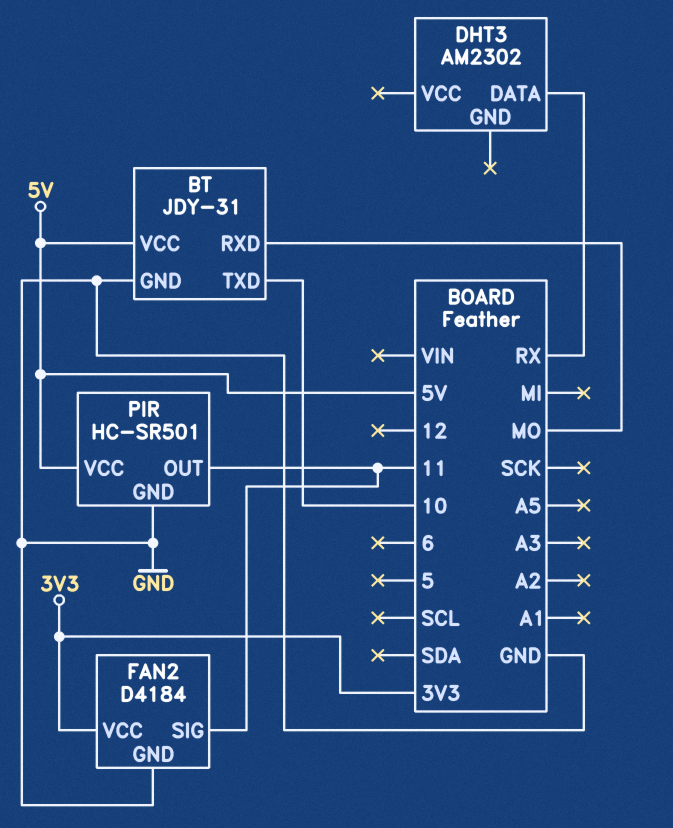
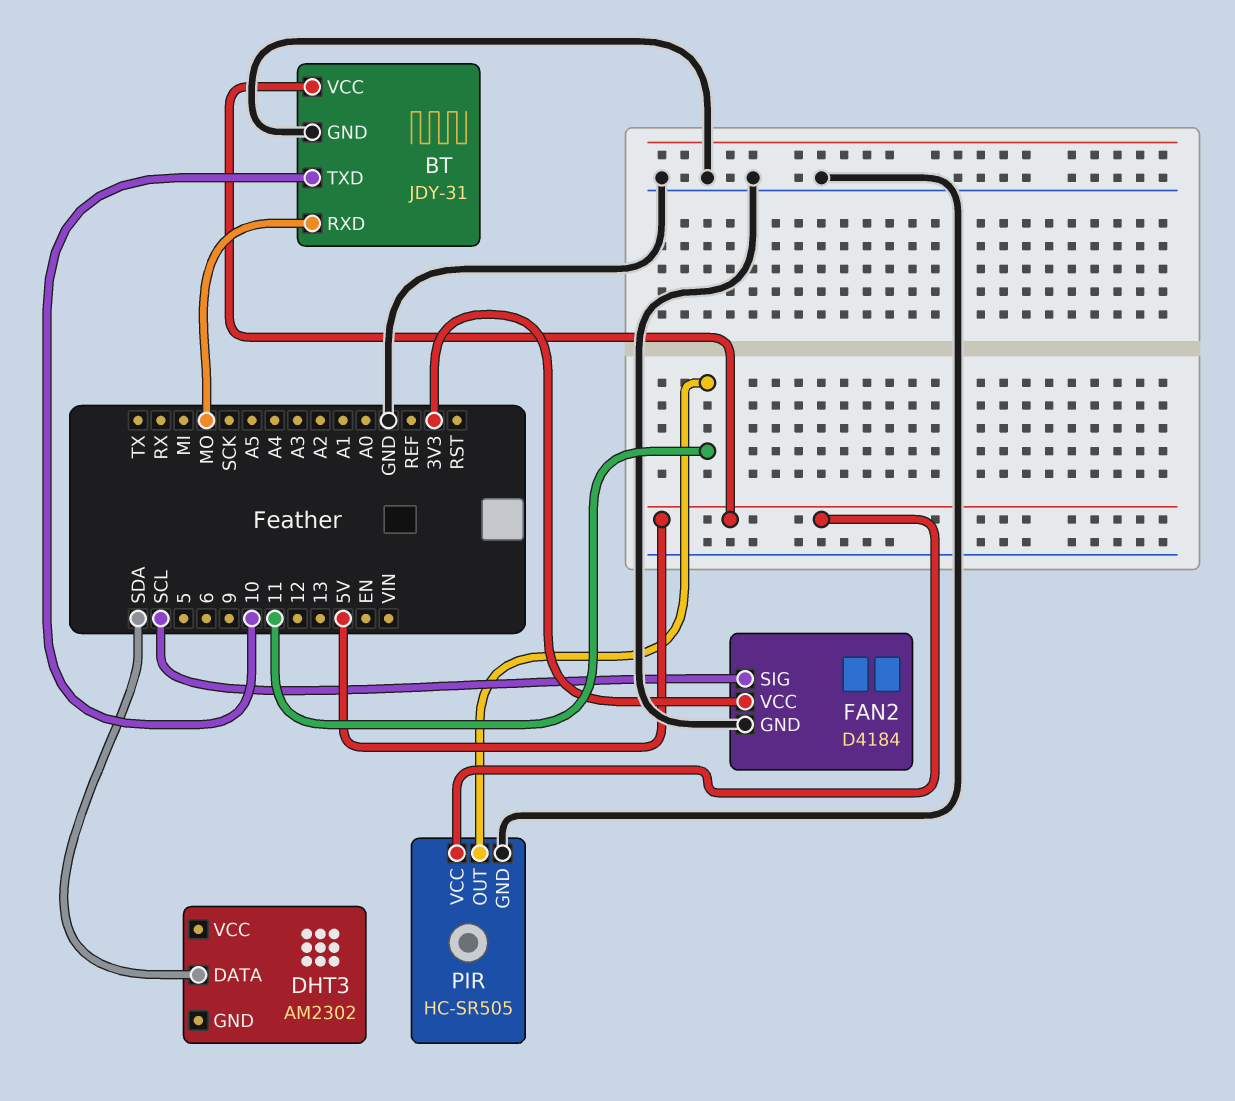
DHT3 pin DATA: RX -> SDA
FAN2 pin SIG: 11 -> SCL
PIR: HC-SR501 -> HC-SR505

